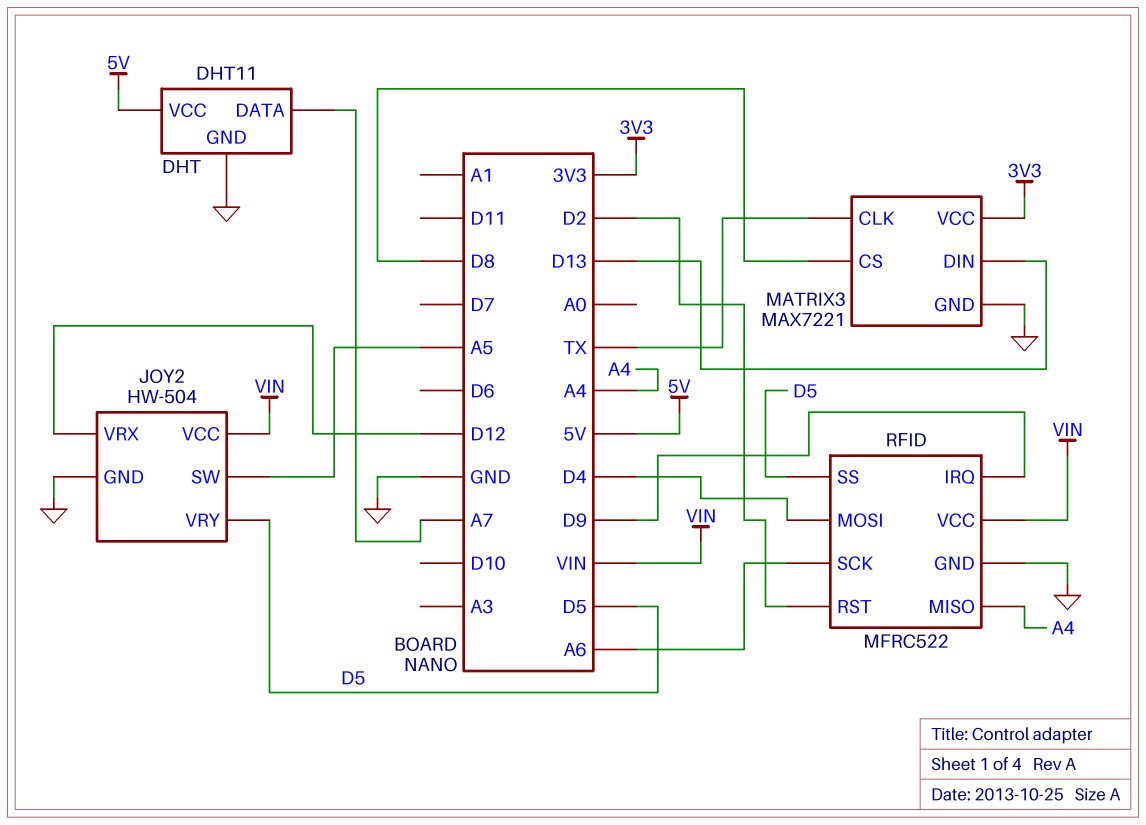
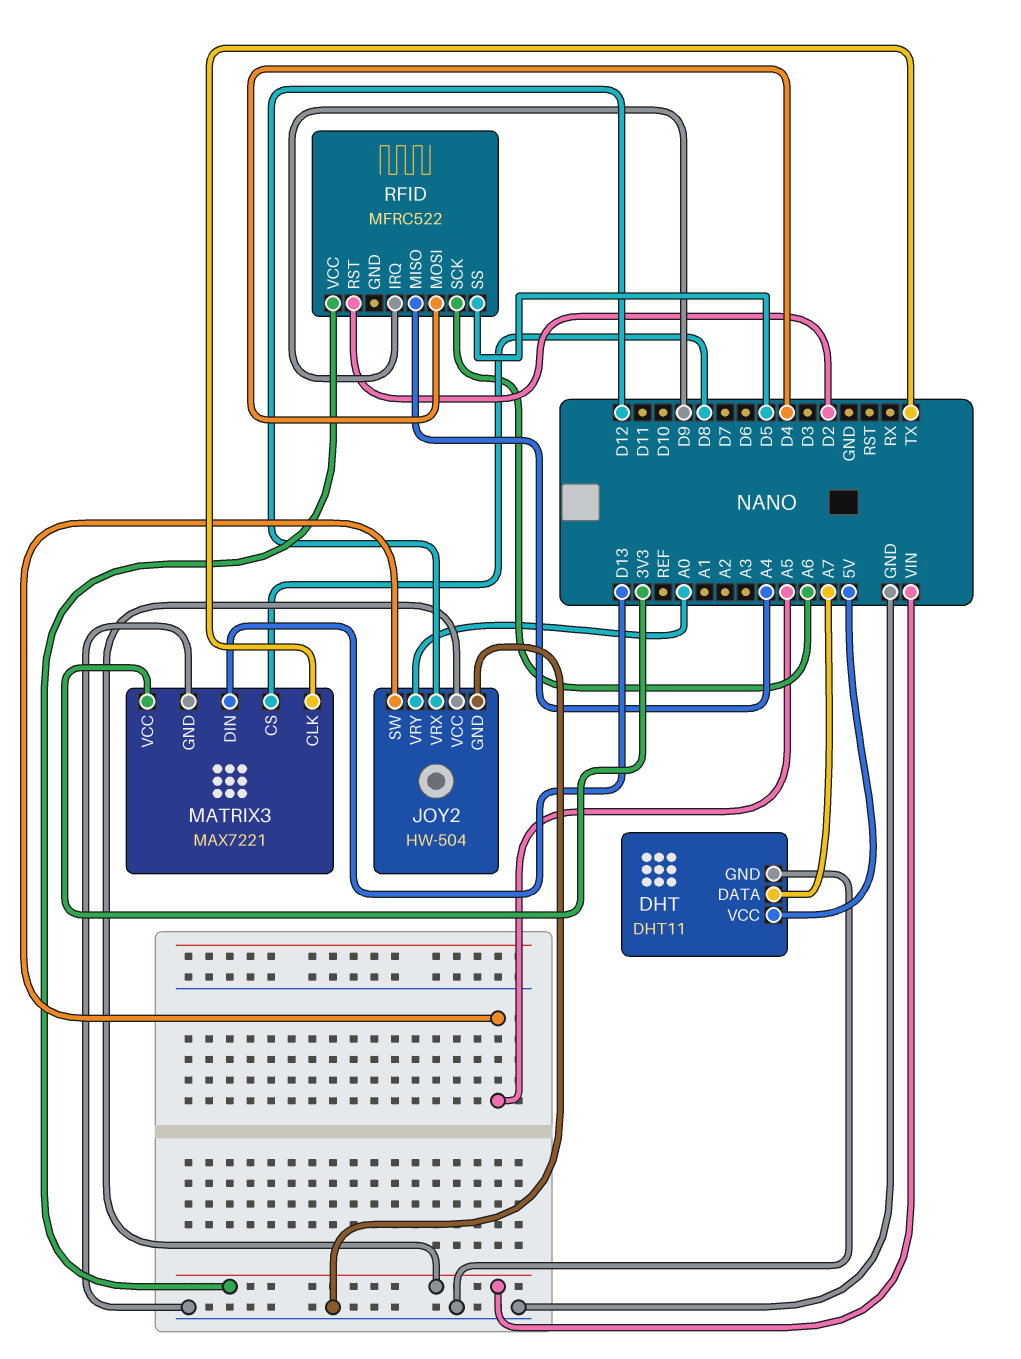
JOY2 pin VRY: D5 -> A0
RFID pin GND: GND -> none

